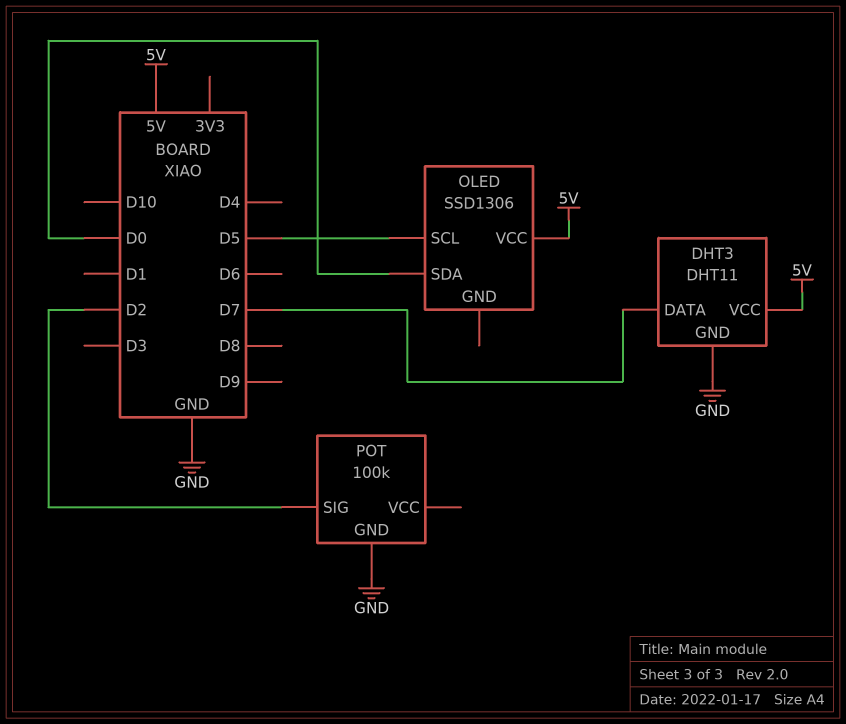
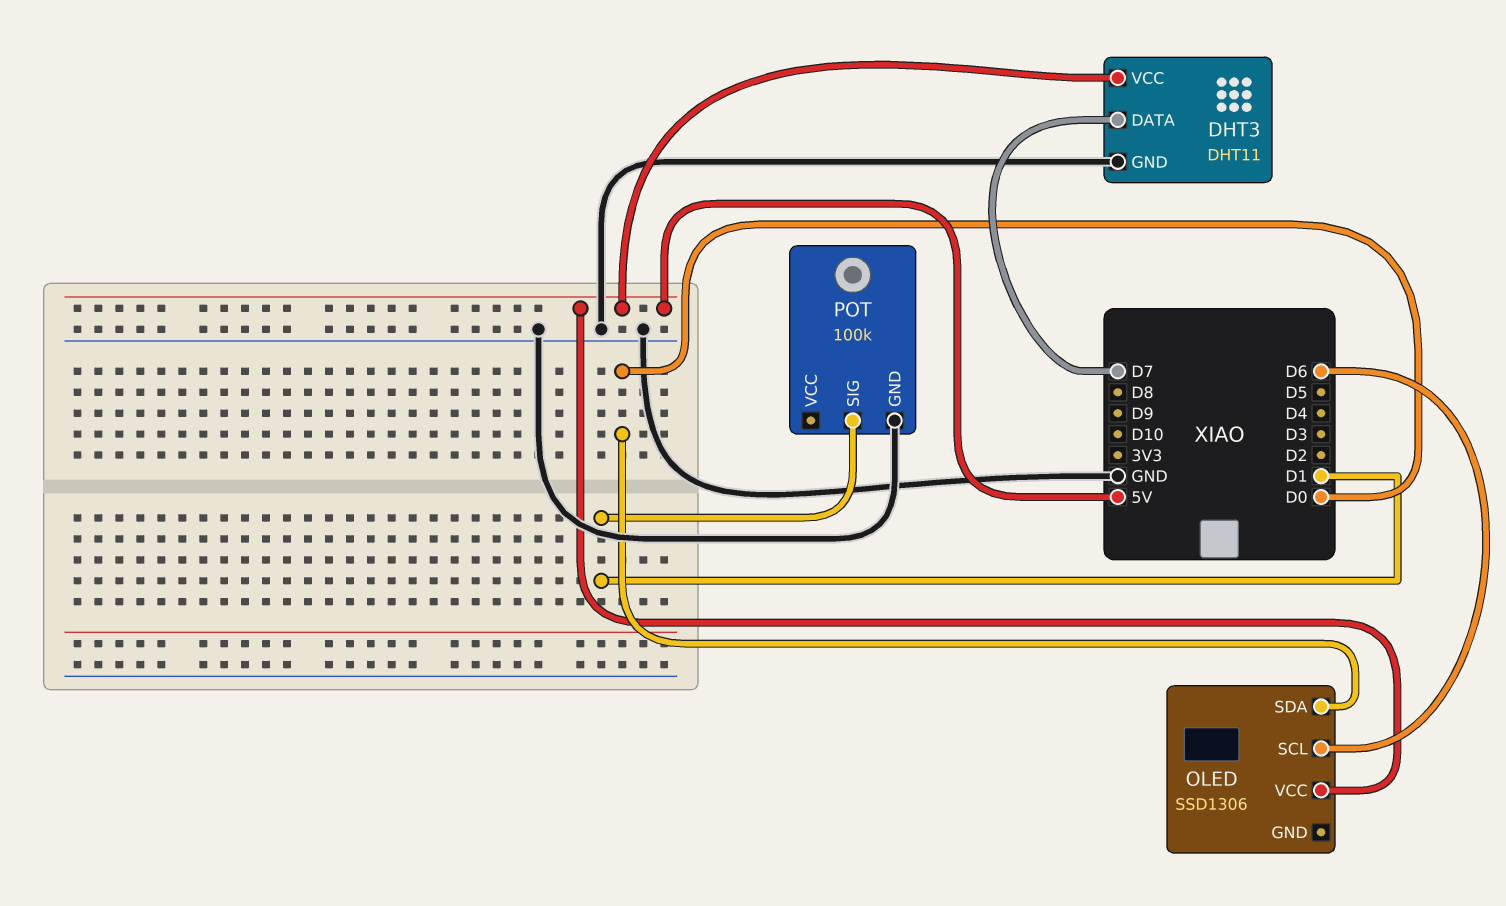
OLED pin SCL: D5 -> D6
POT pin SIG: D2 -> D1

